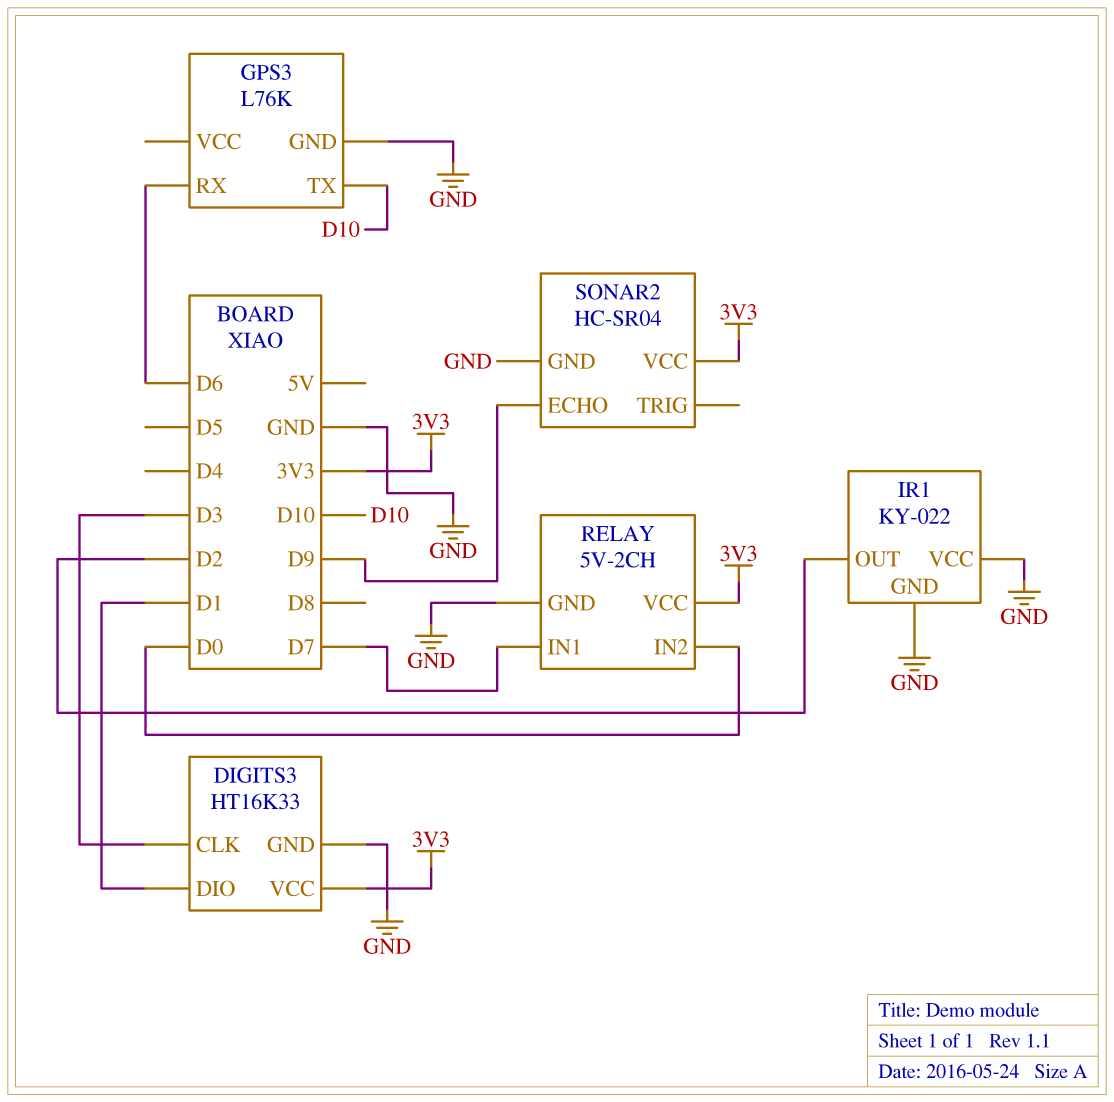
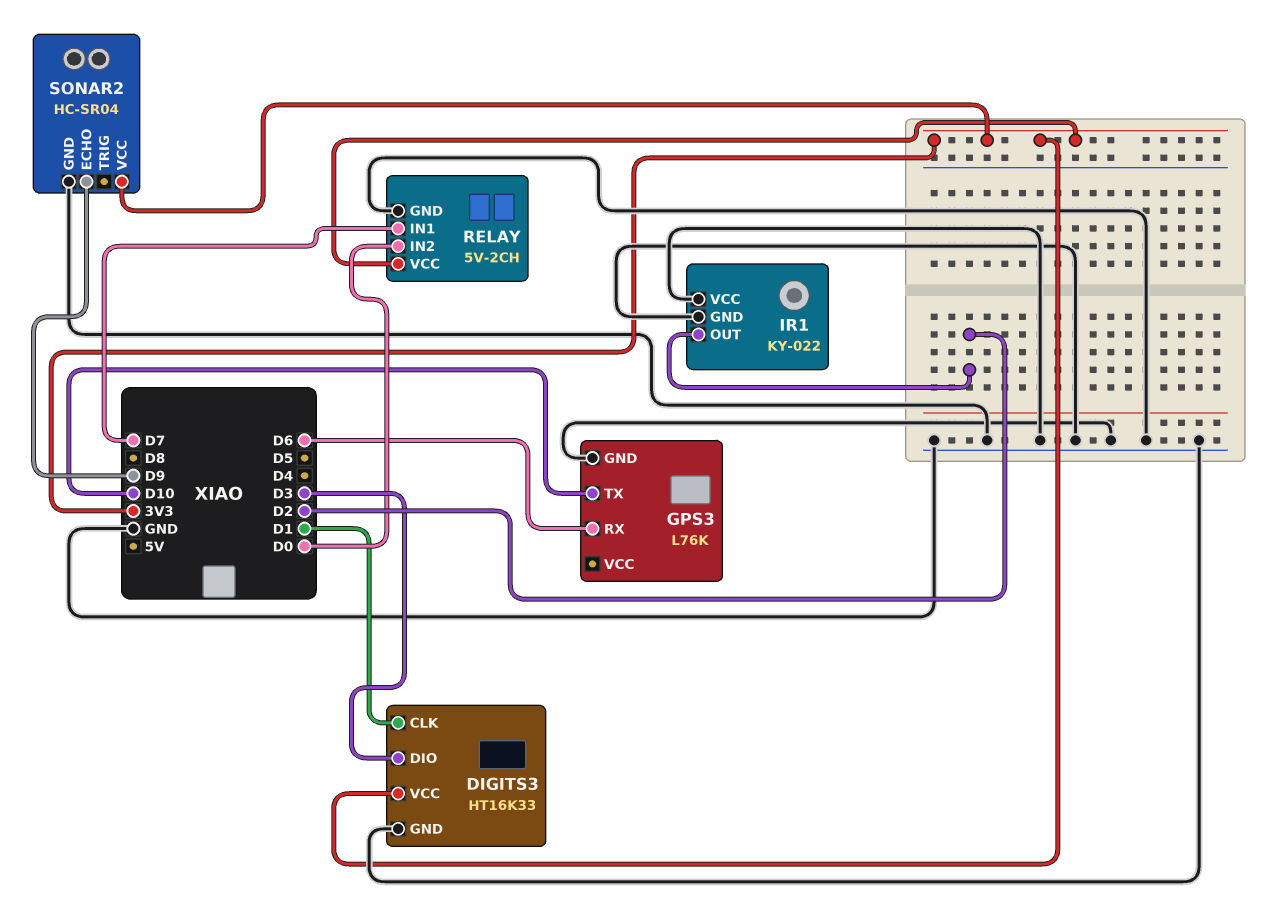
DIGITS3 pin CLK: D3 -> D1
DIGITS3 pin DIO: D1 -> D3

